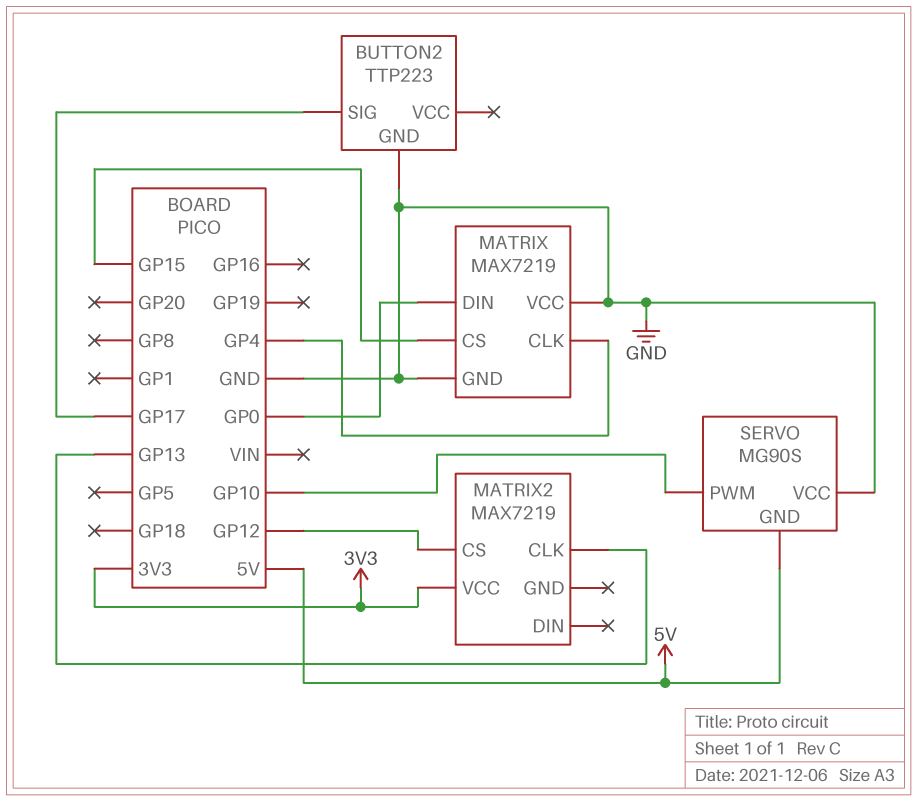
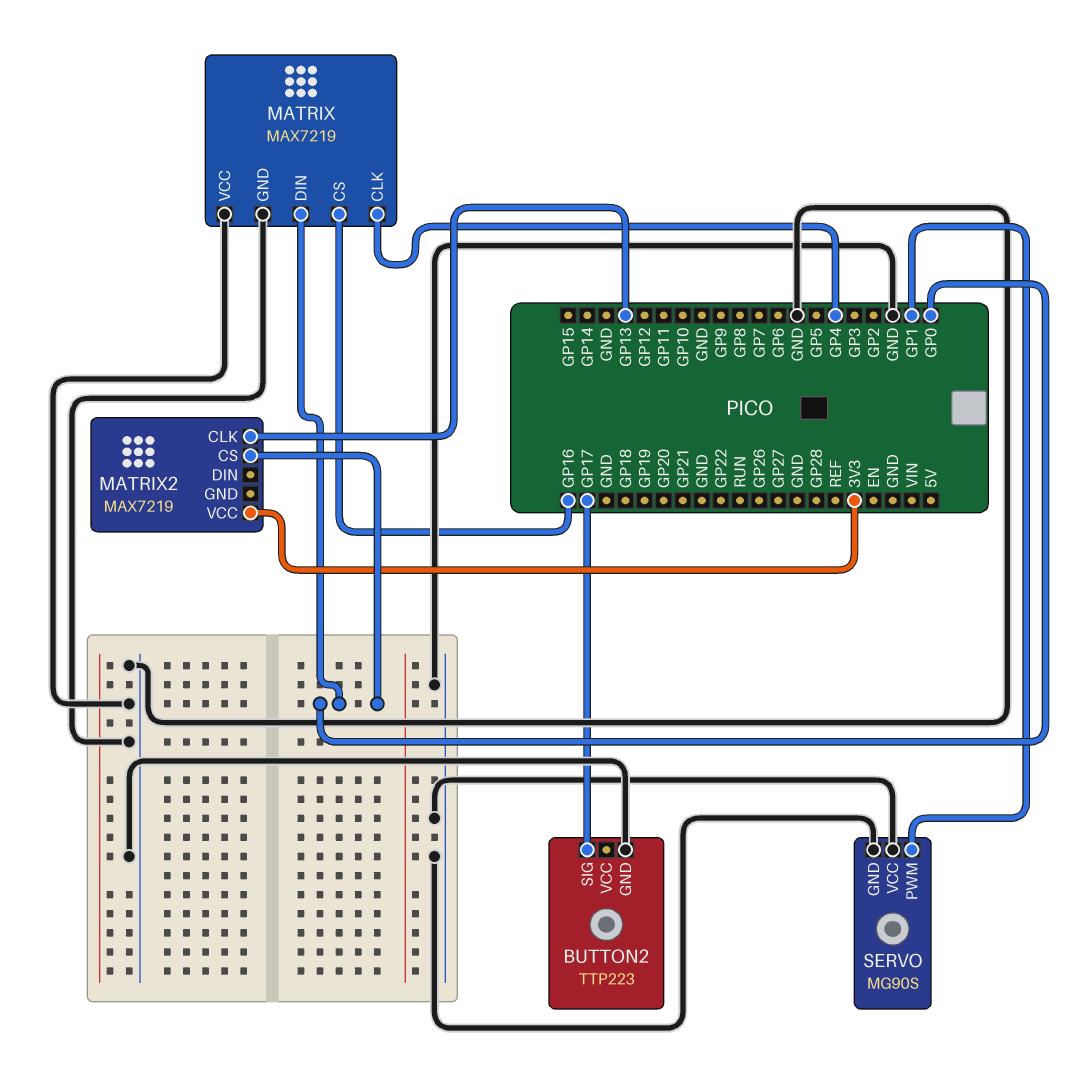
MATRIX pin CS: GP15 -> GP16
MATRIX2 pin CS: GP12 -> GP0
SERVO pin GND: 5V -> GND
SERVO pin PWM: GP10 -> GP1

